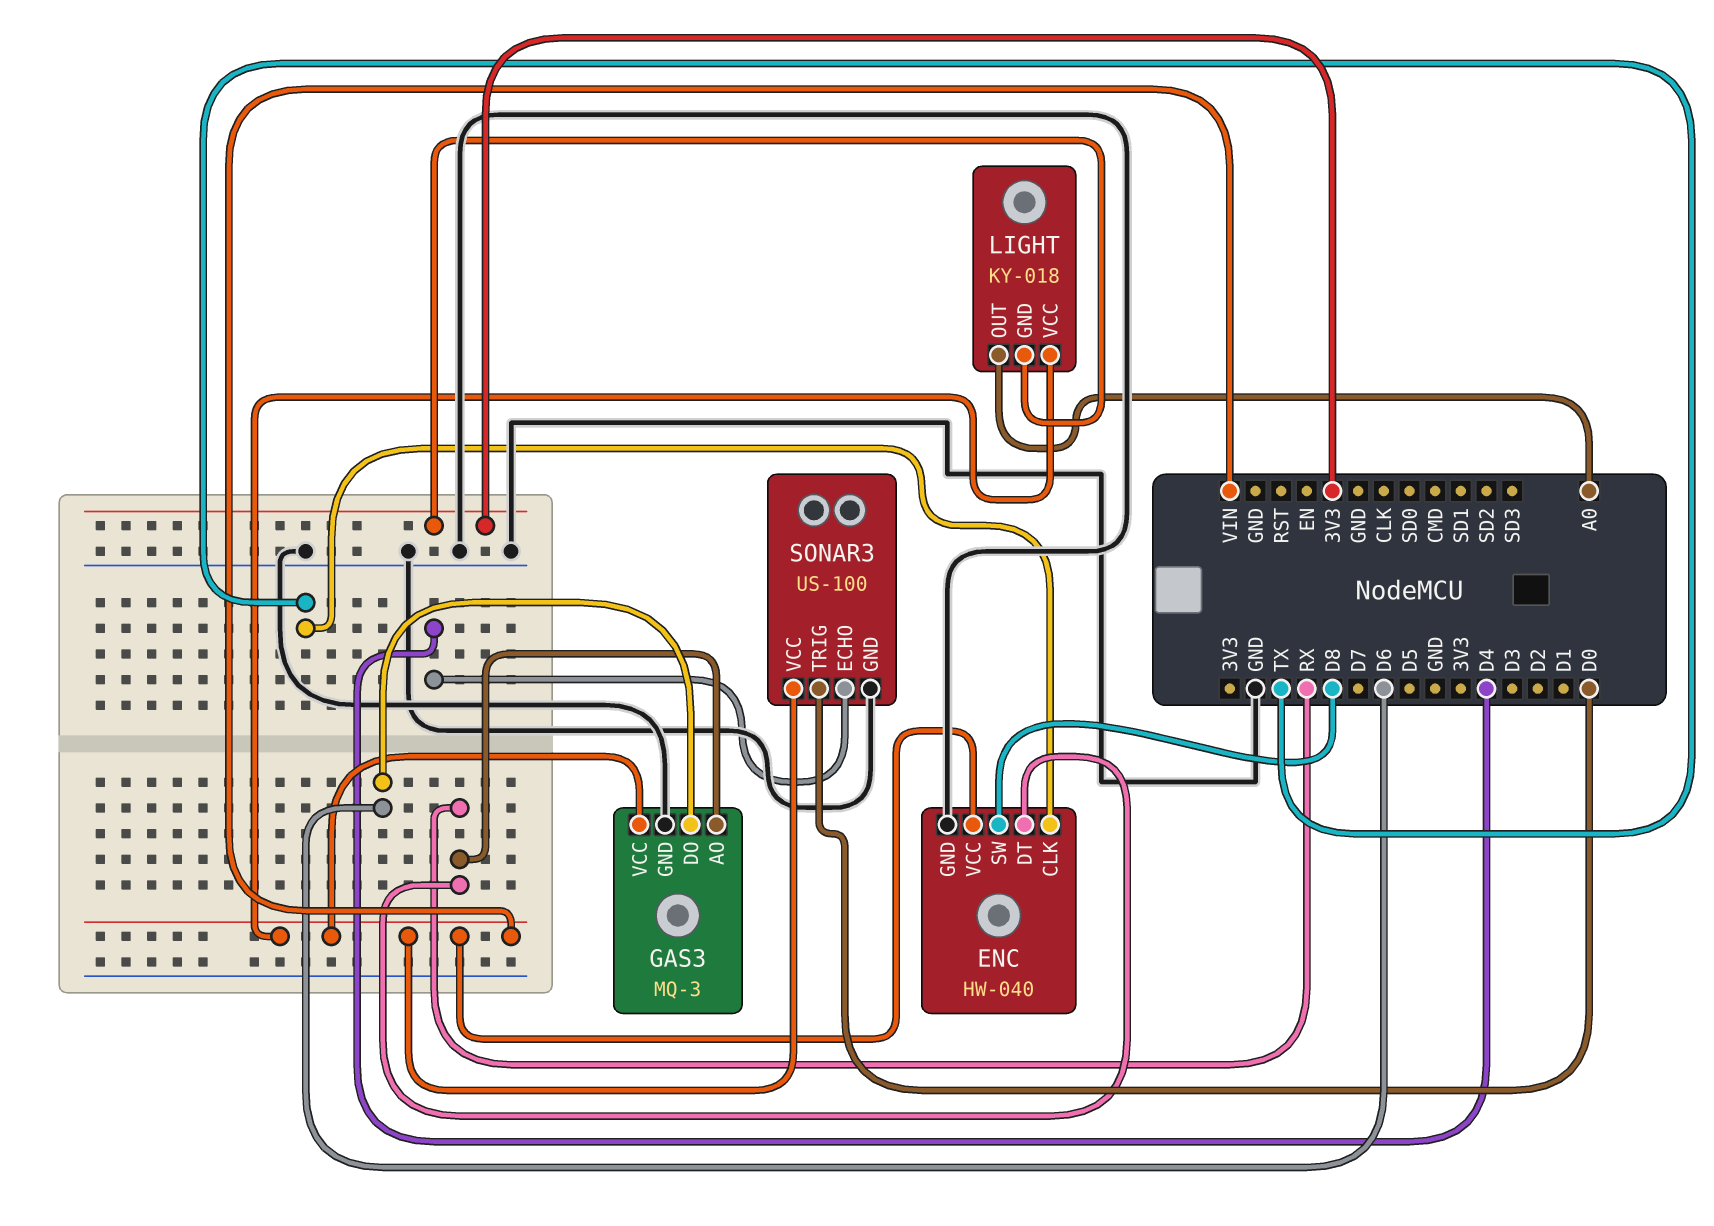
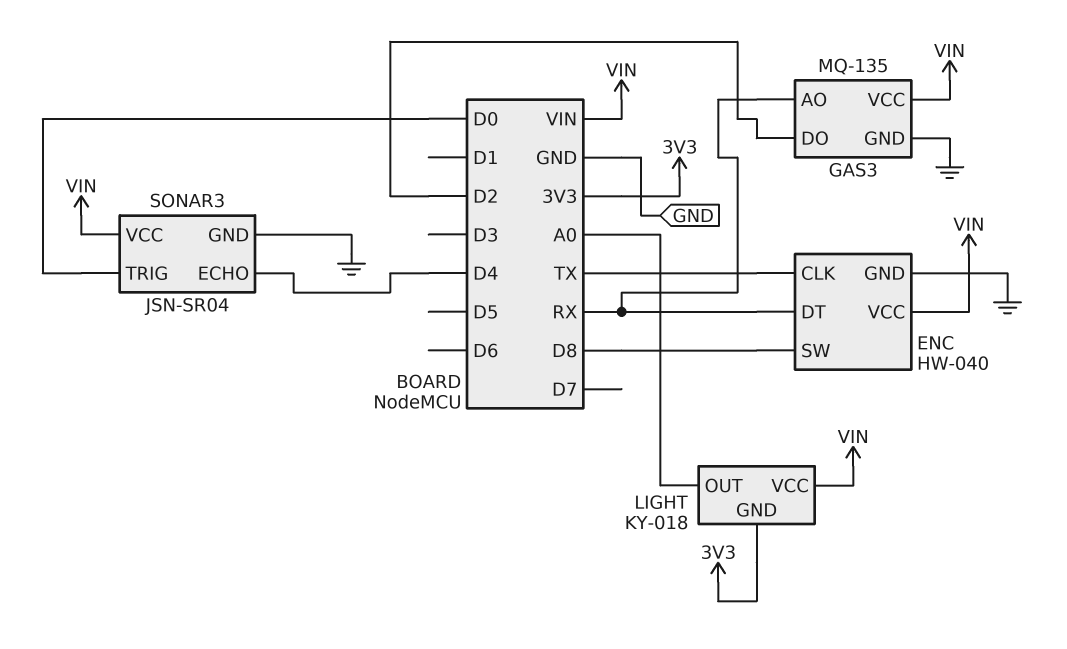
GAS3: MQ-3 -> MQ-135
GAS3 pin DO: D6 -> D2
SONAR3: US-100 -> JSN-SR04

